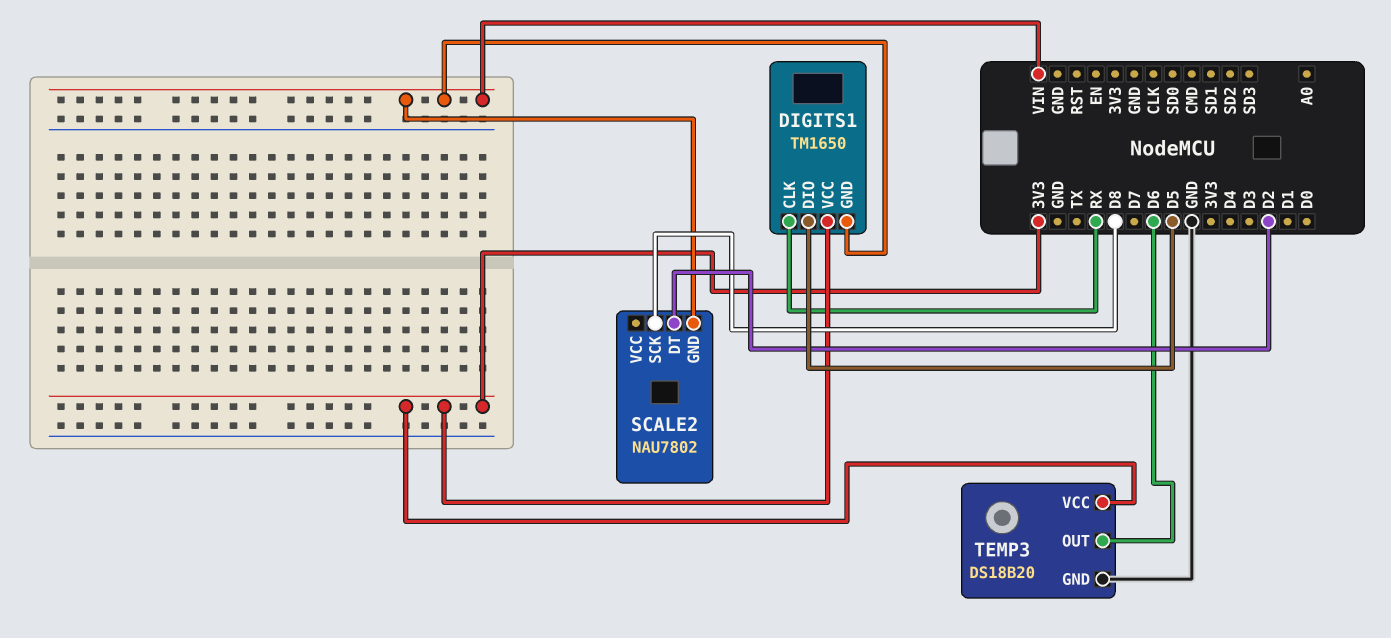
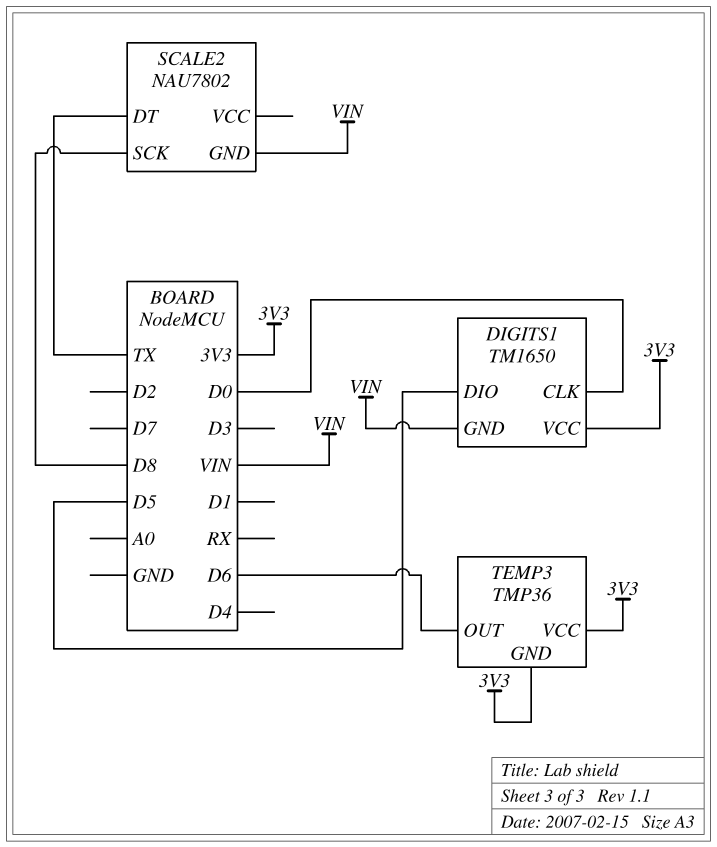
DIGITS1 pin CLK: RX -> D0
SCALE2 pin DT: D2 -> TX
TEMP3: DS18B20 -> TMP36
TEMP3 pin GND: GND -> 3V3

